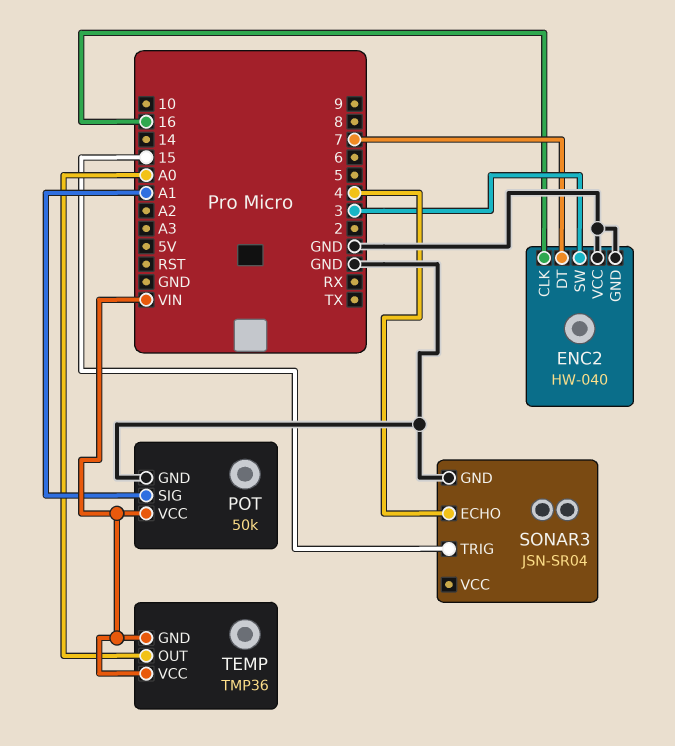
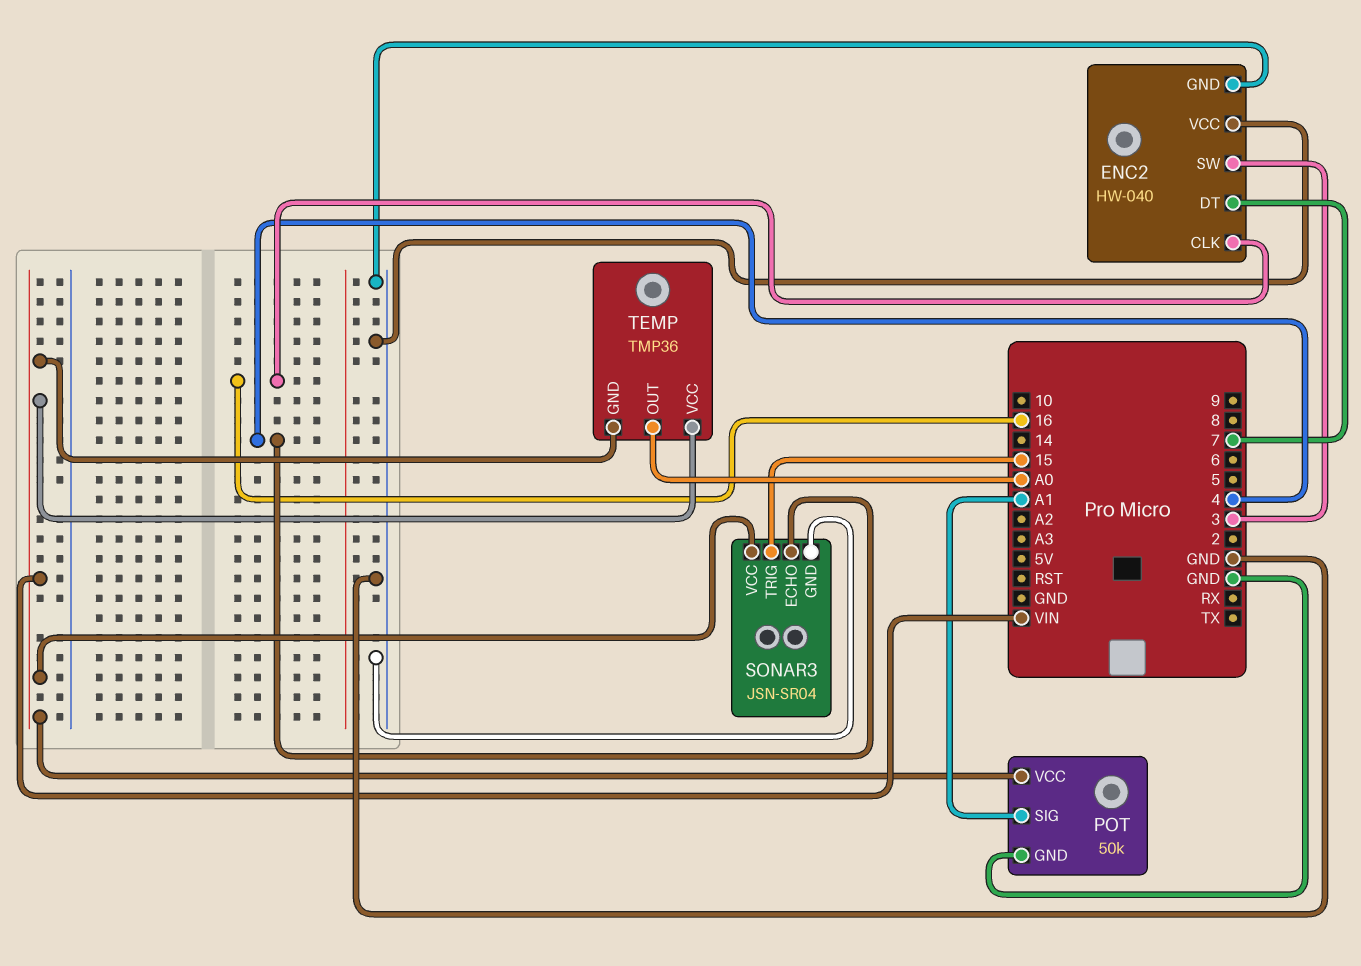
SONAR3 pin VCC: none -> VIN

